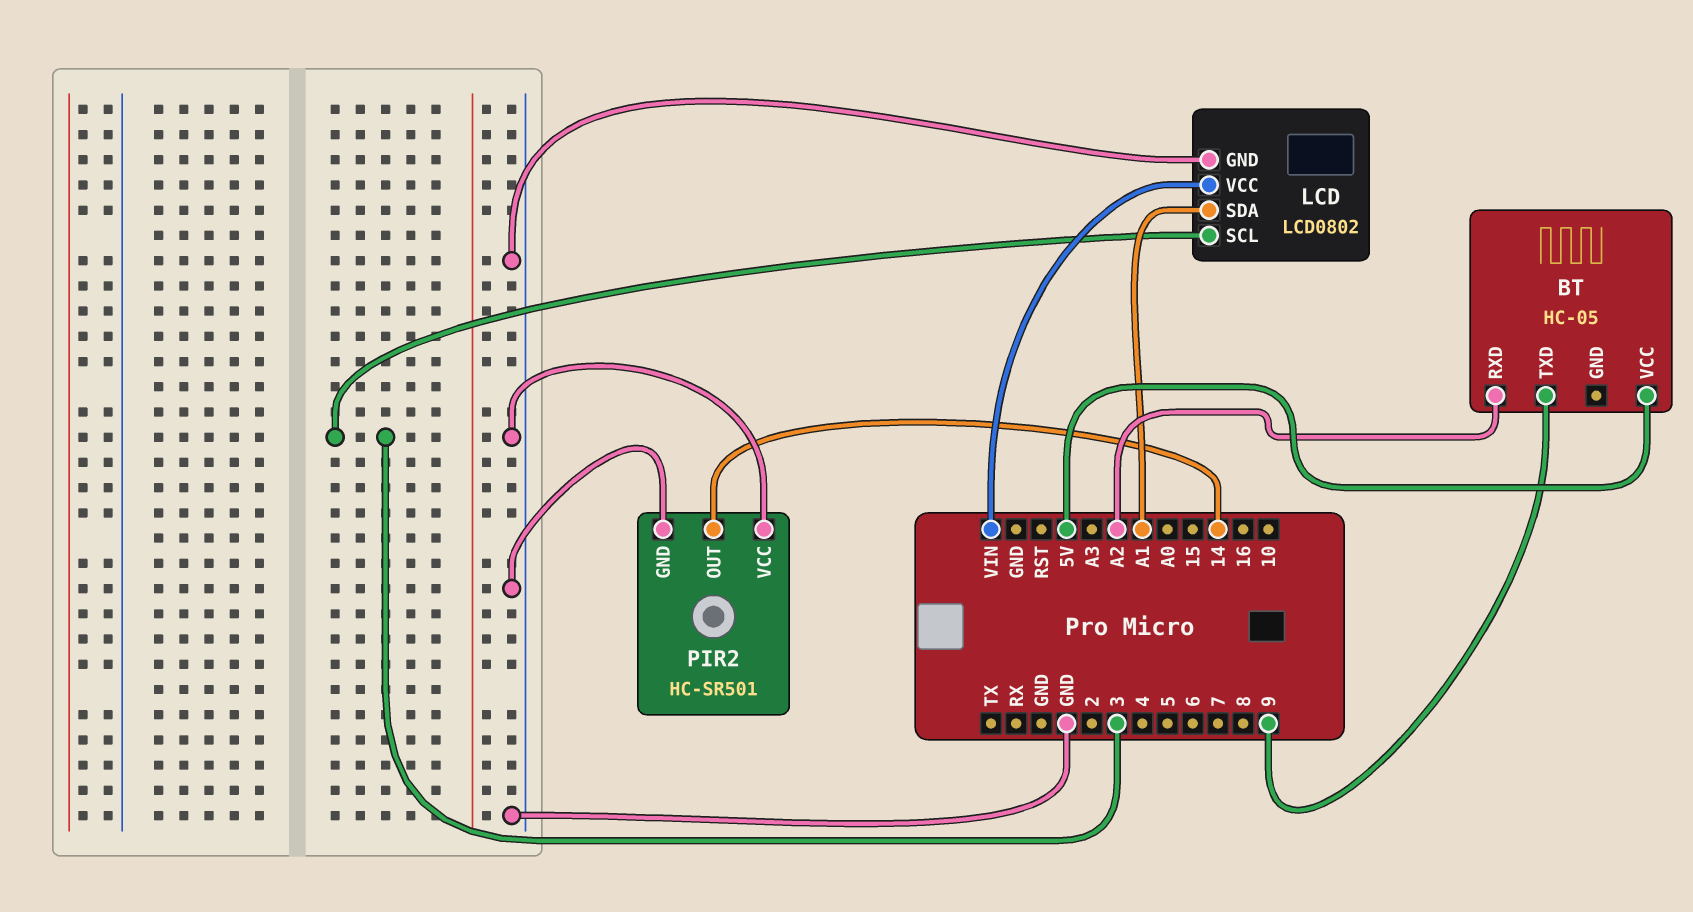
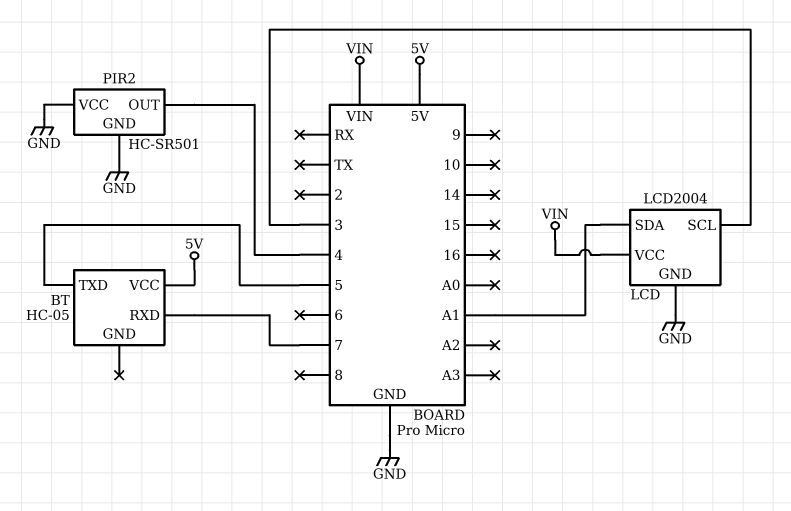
BT pin RXD: A2 -> 7
BT pin TXD: 9 -> 5
LCD: LCD0802 -> LCD2004
PIR2 pin OUT: 14 -> 4

